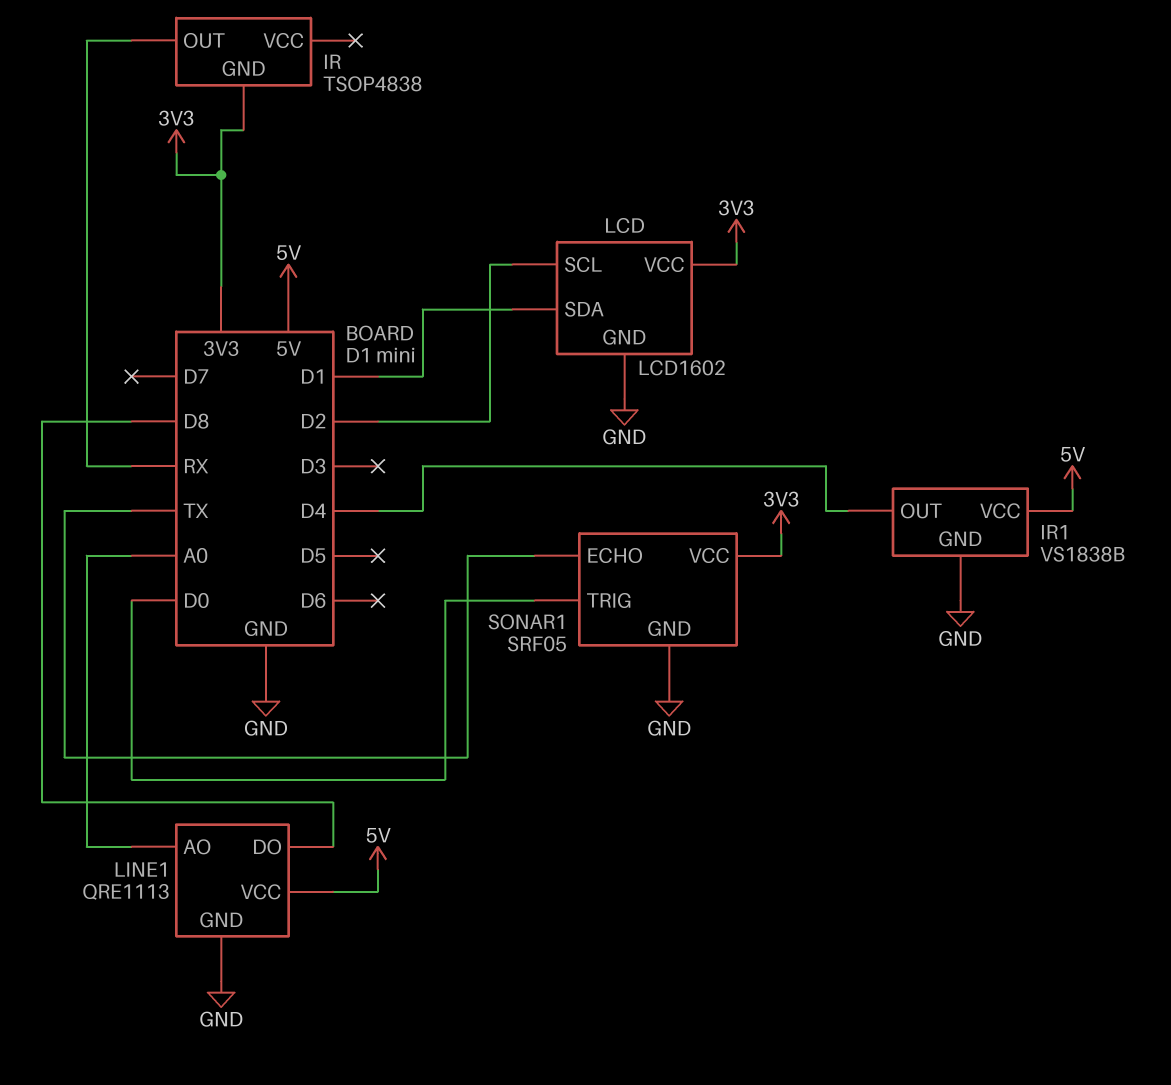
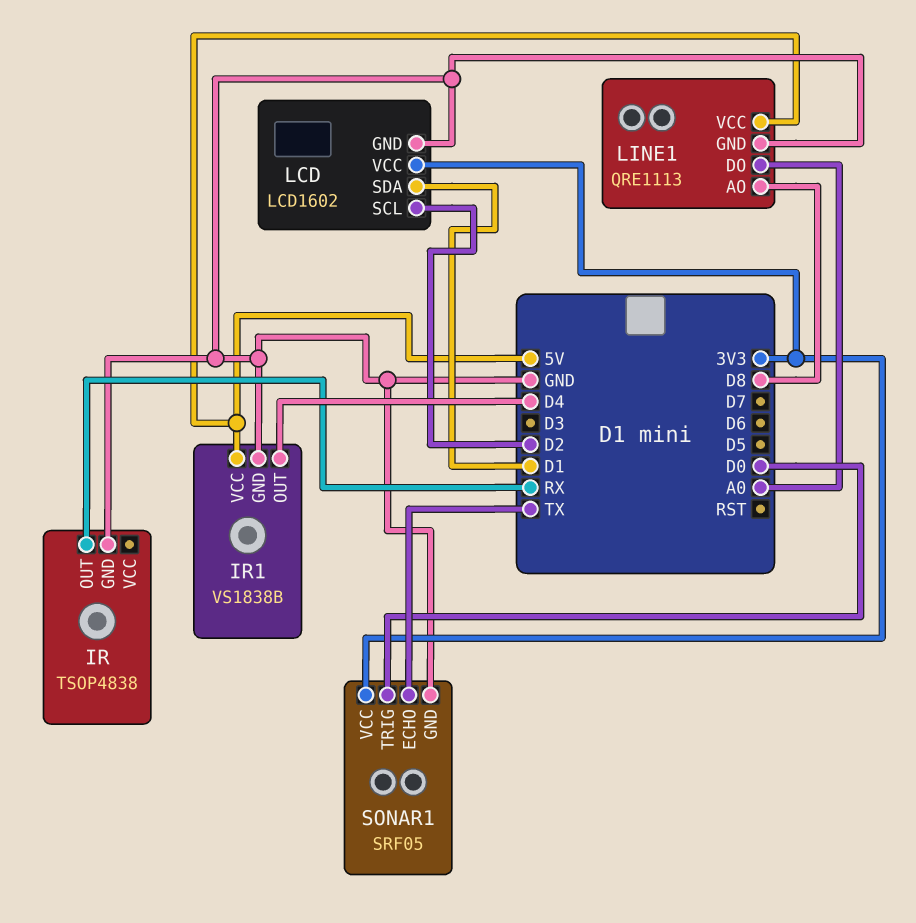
IR pin GND: 3V3 -> GND
LINE1 pin AO: A0 -> D8
LINE1 pin DO: D8 -> A0

